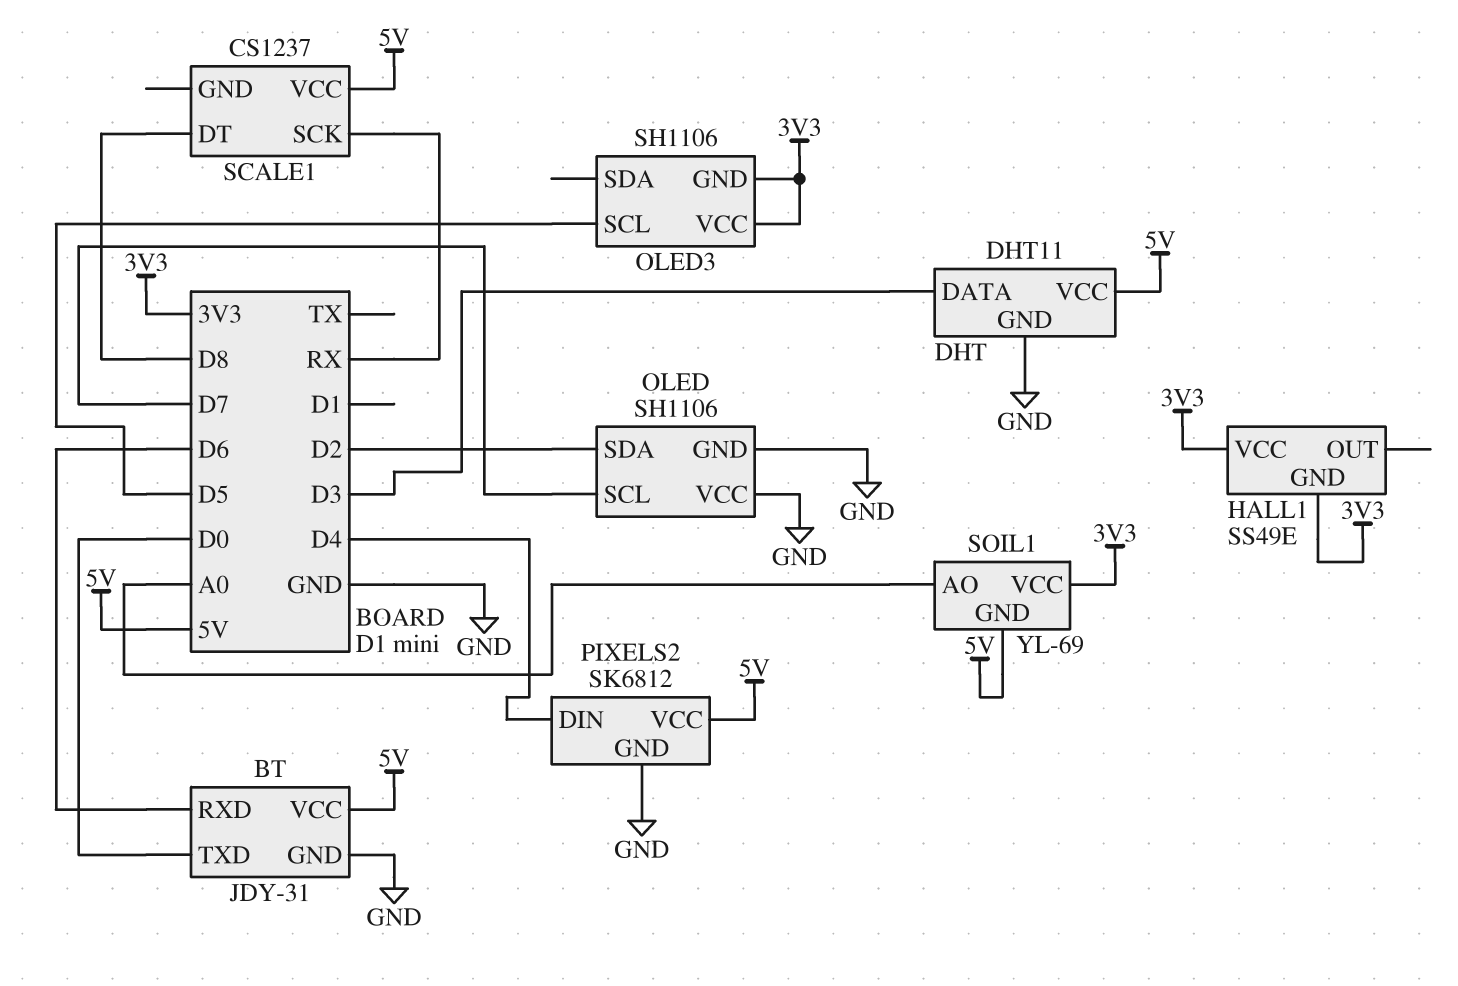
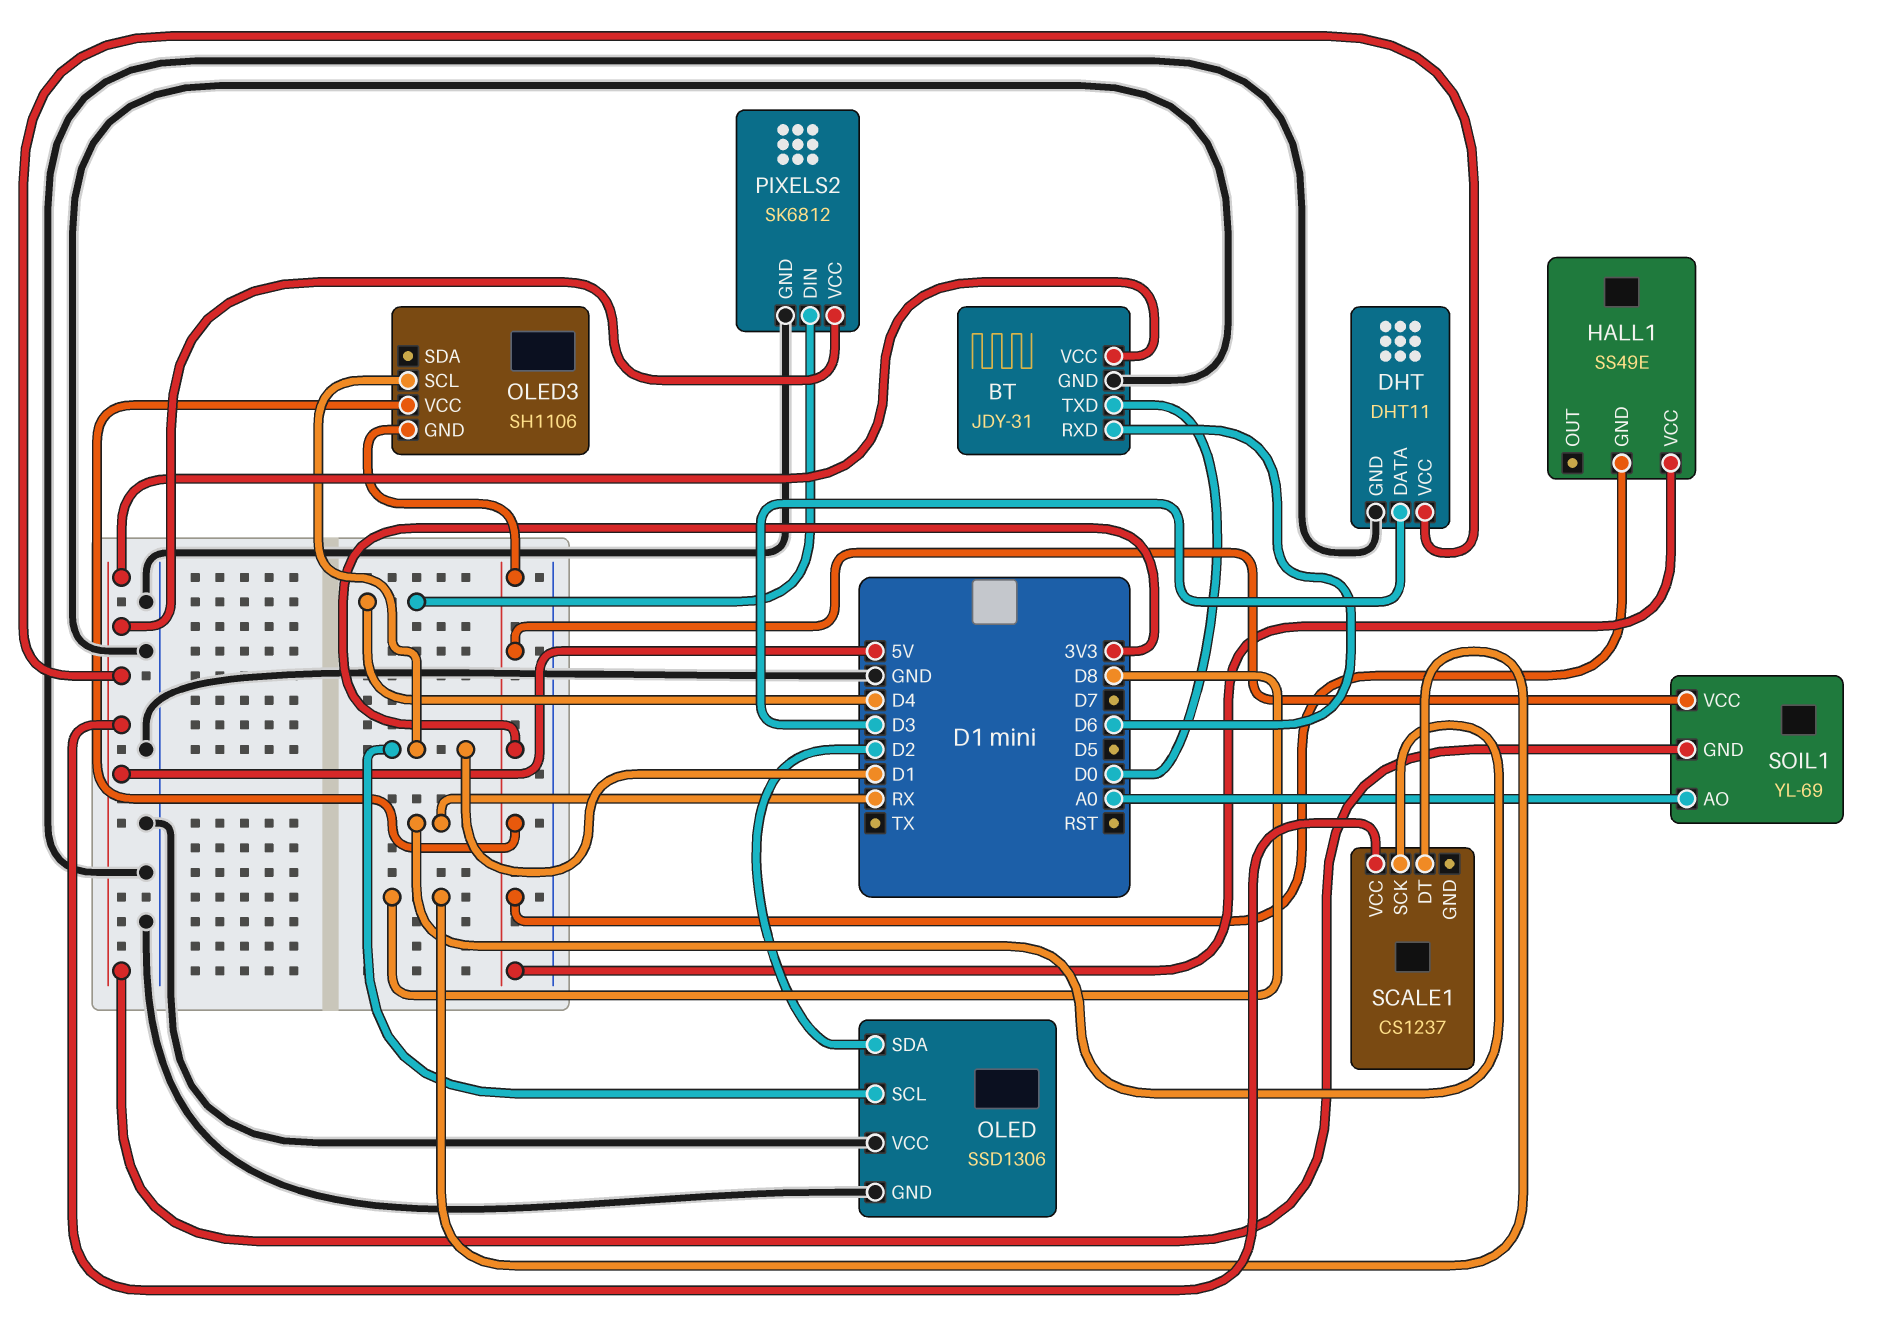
OLED: SH1106 -> SSD1306
OLED pin SCL: D7 -> D1
OLED3 pin SCL: D5 -> D1

